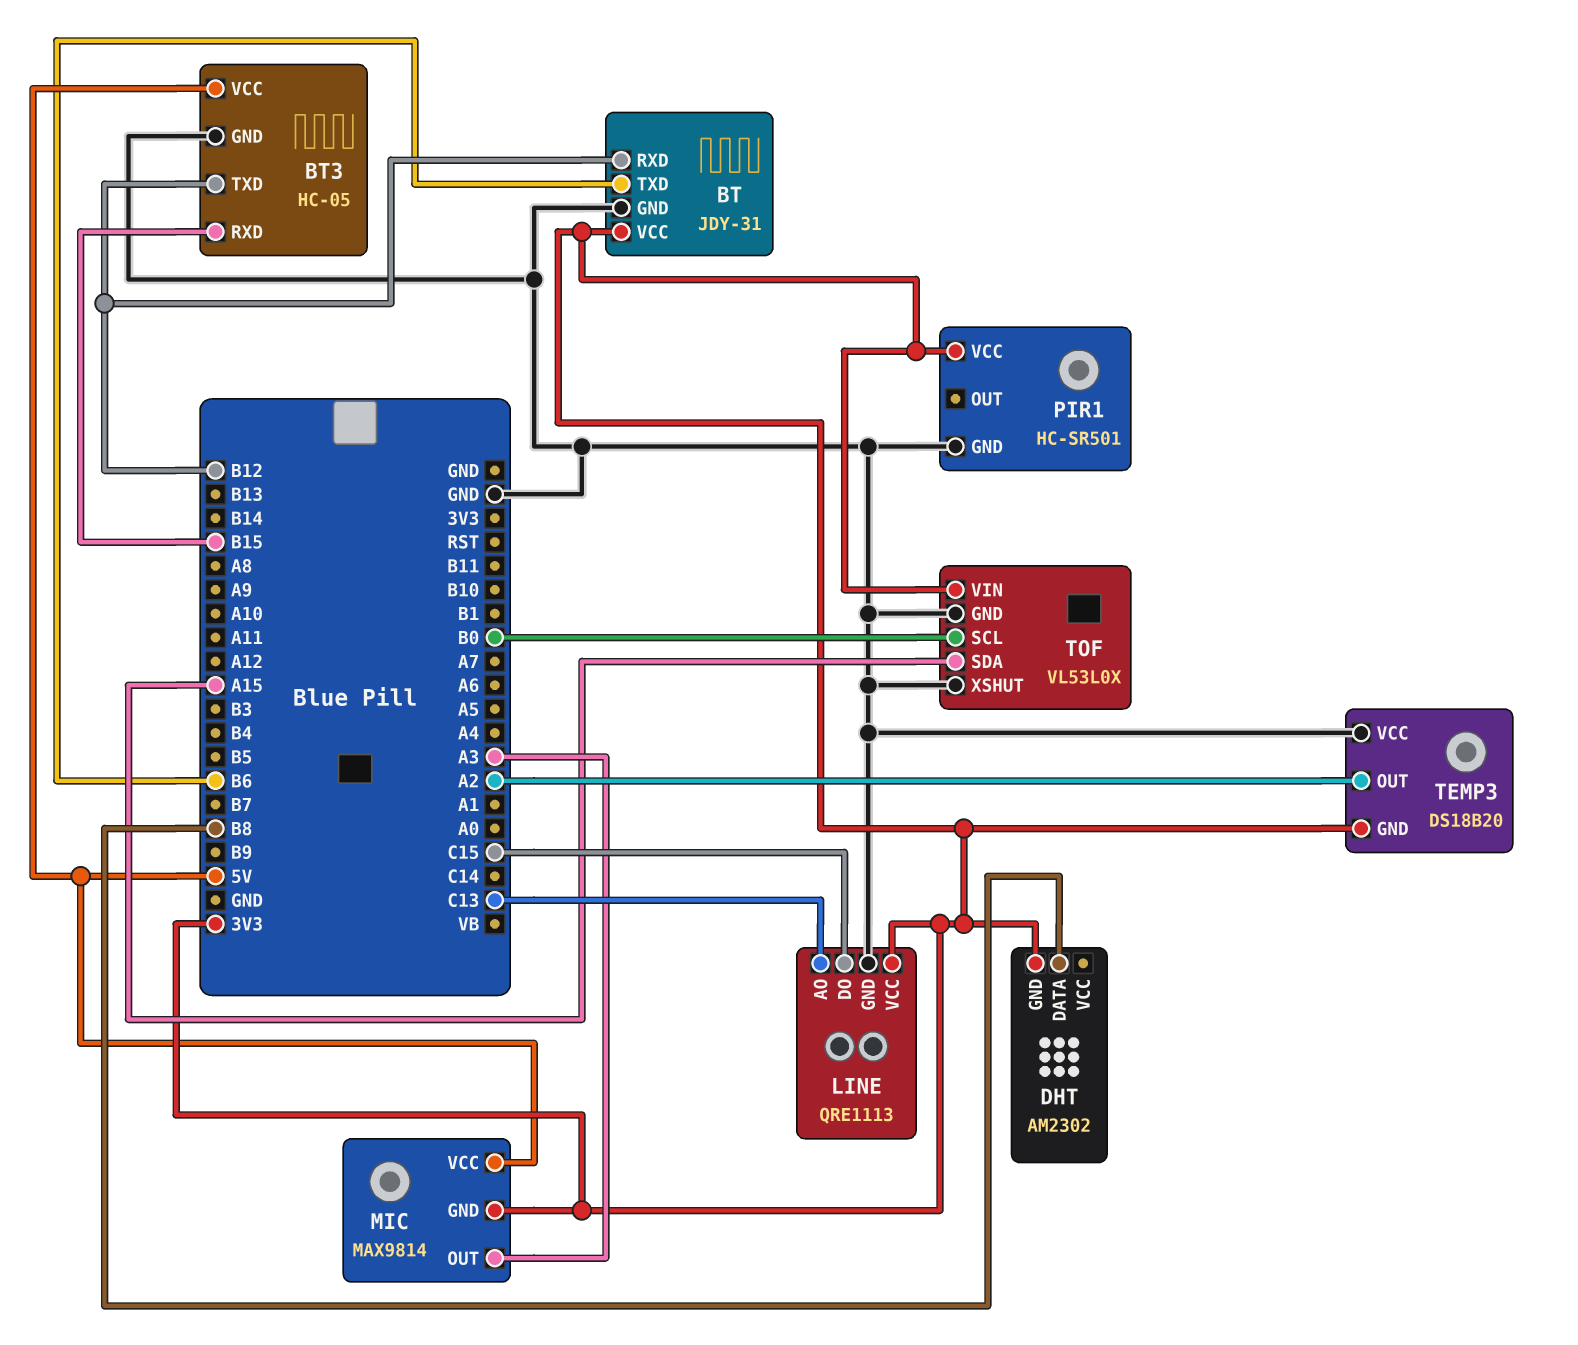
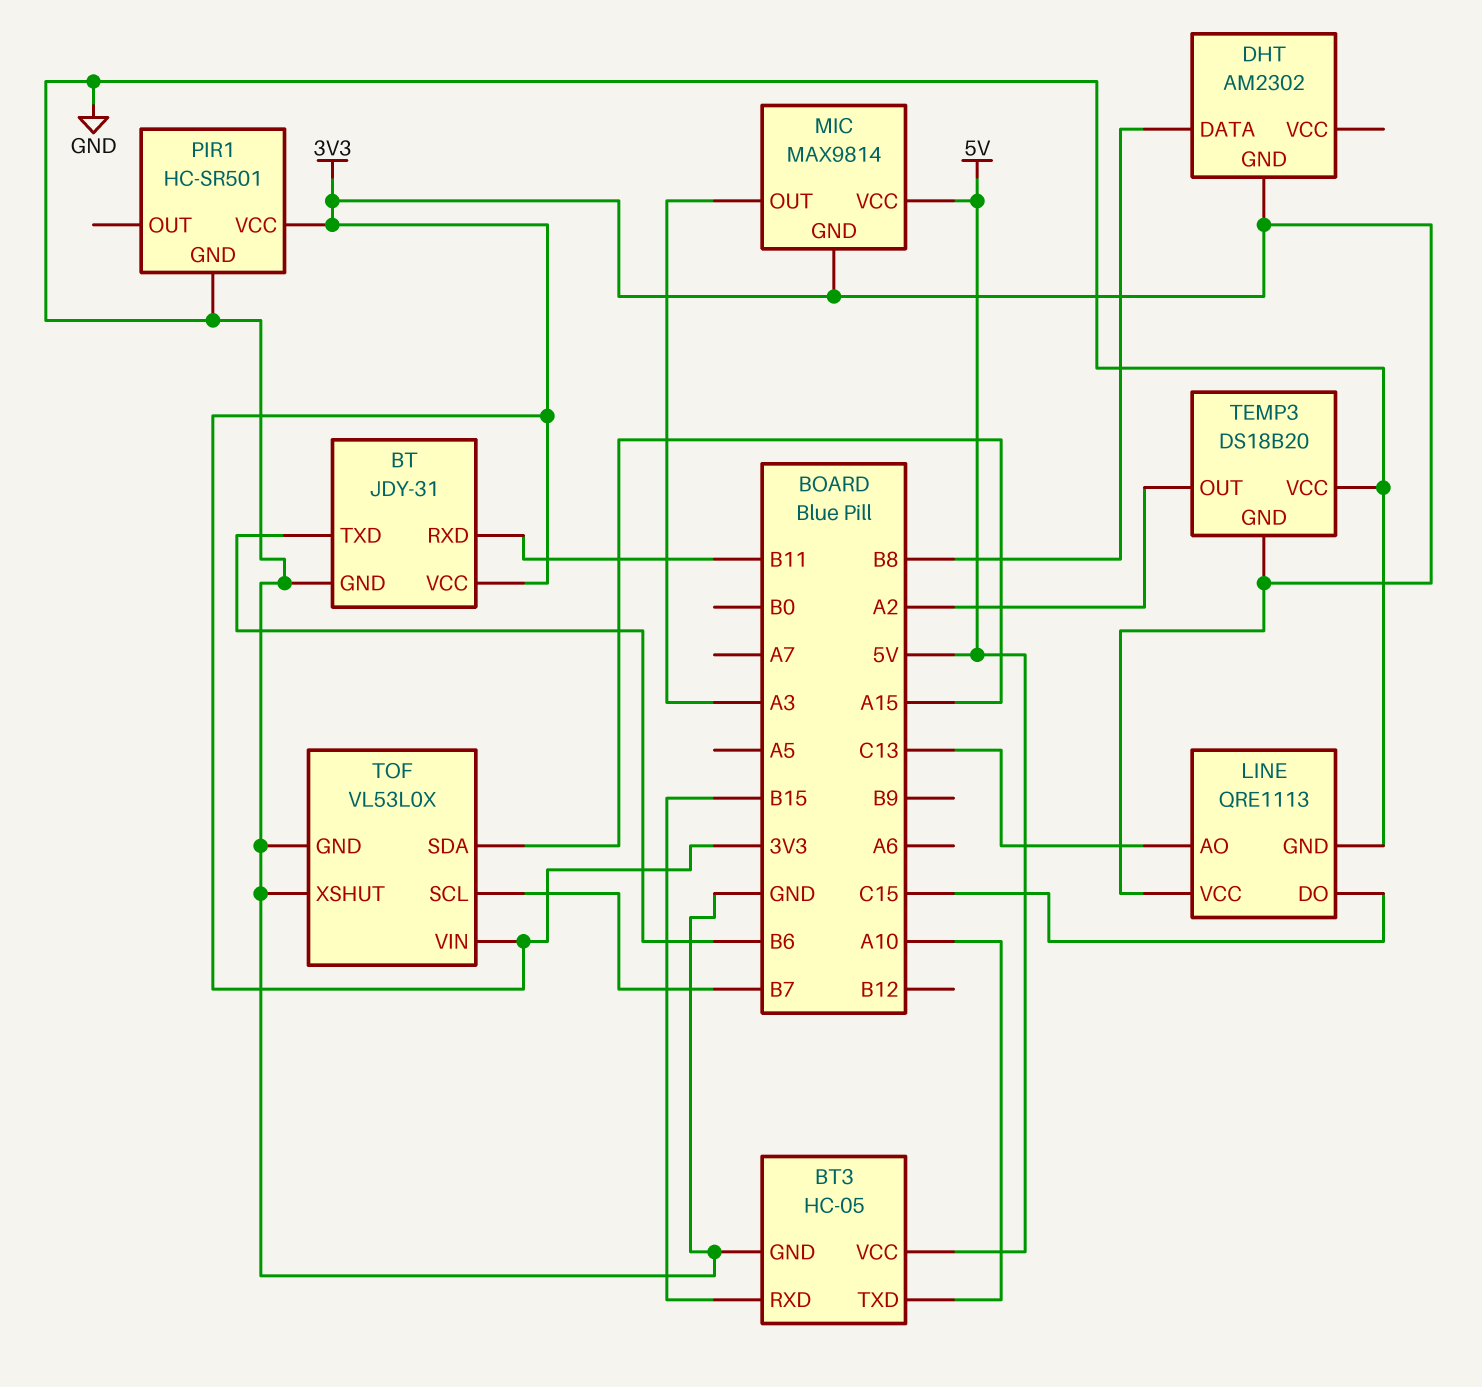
BT pin RXD: B12 -> B11
BT3 pin TXD: B12 -> A10
TOF pin SCL: B0 -> B7

